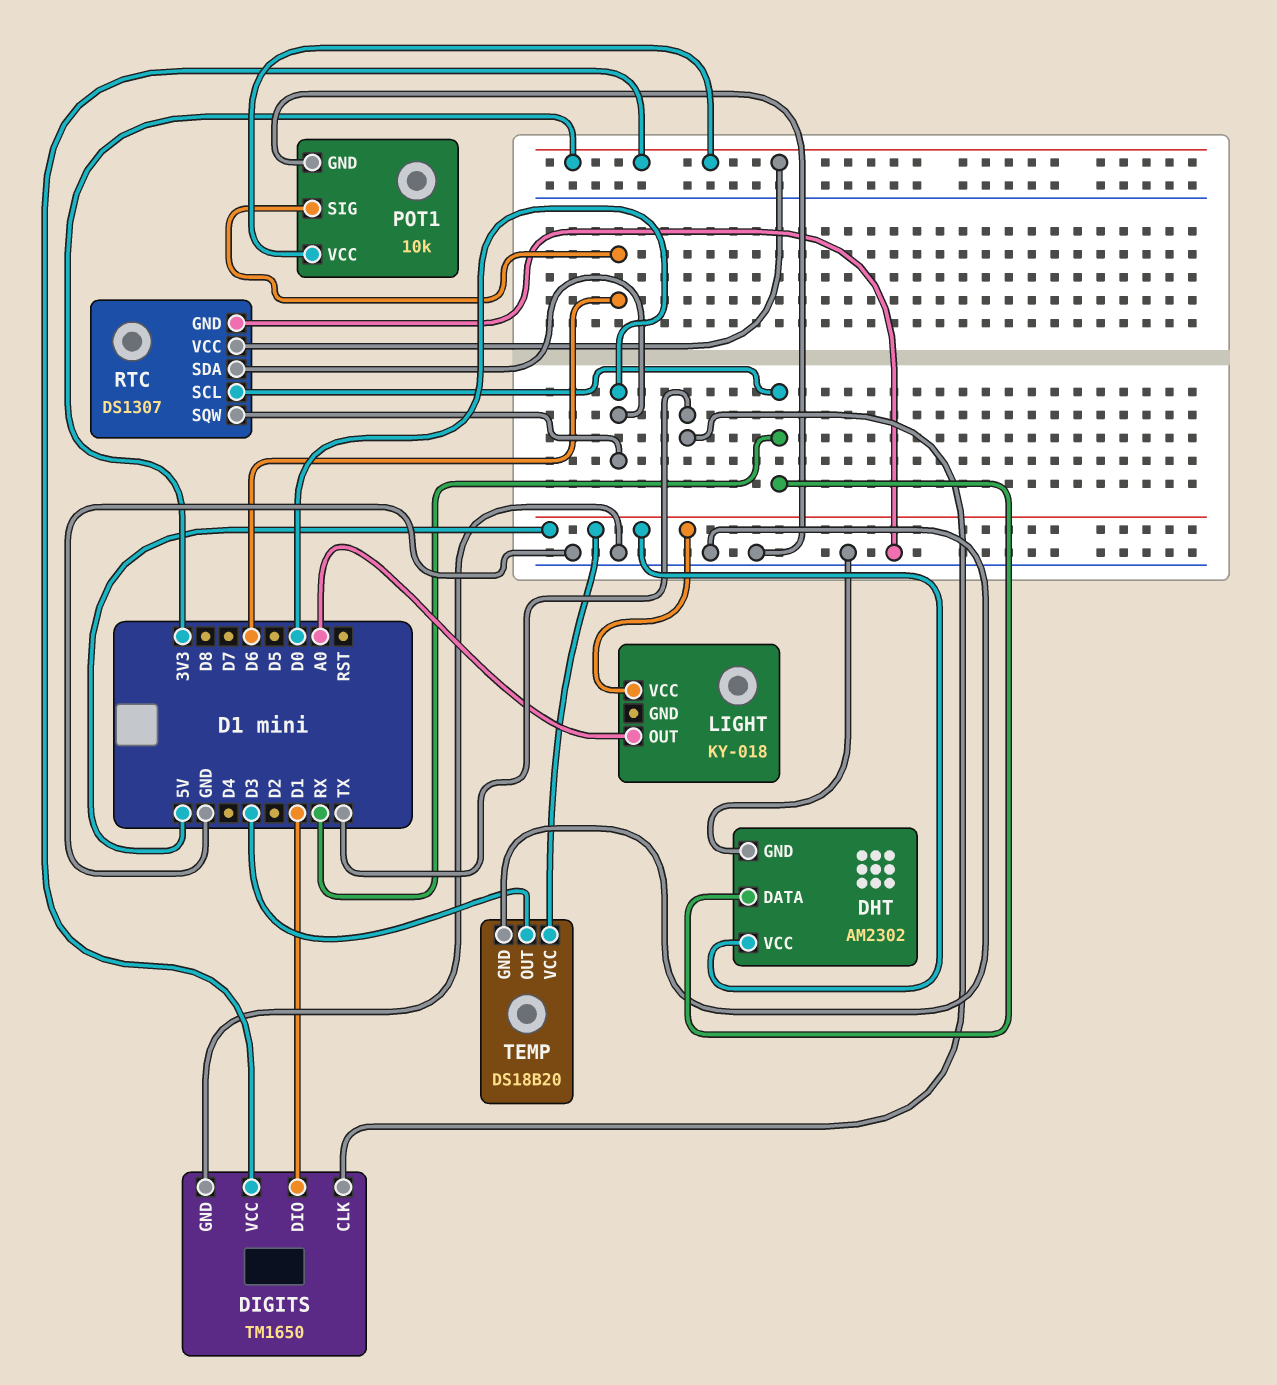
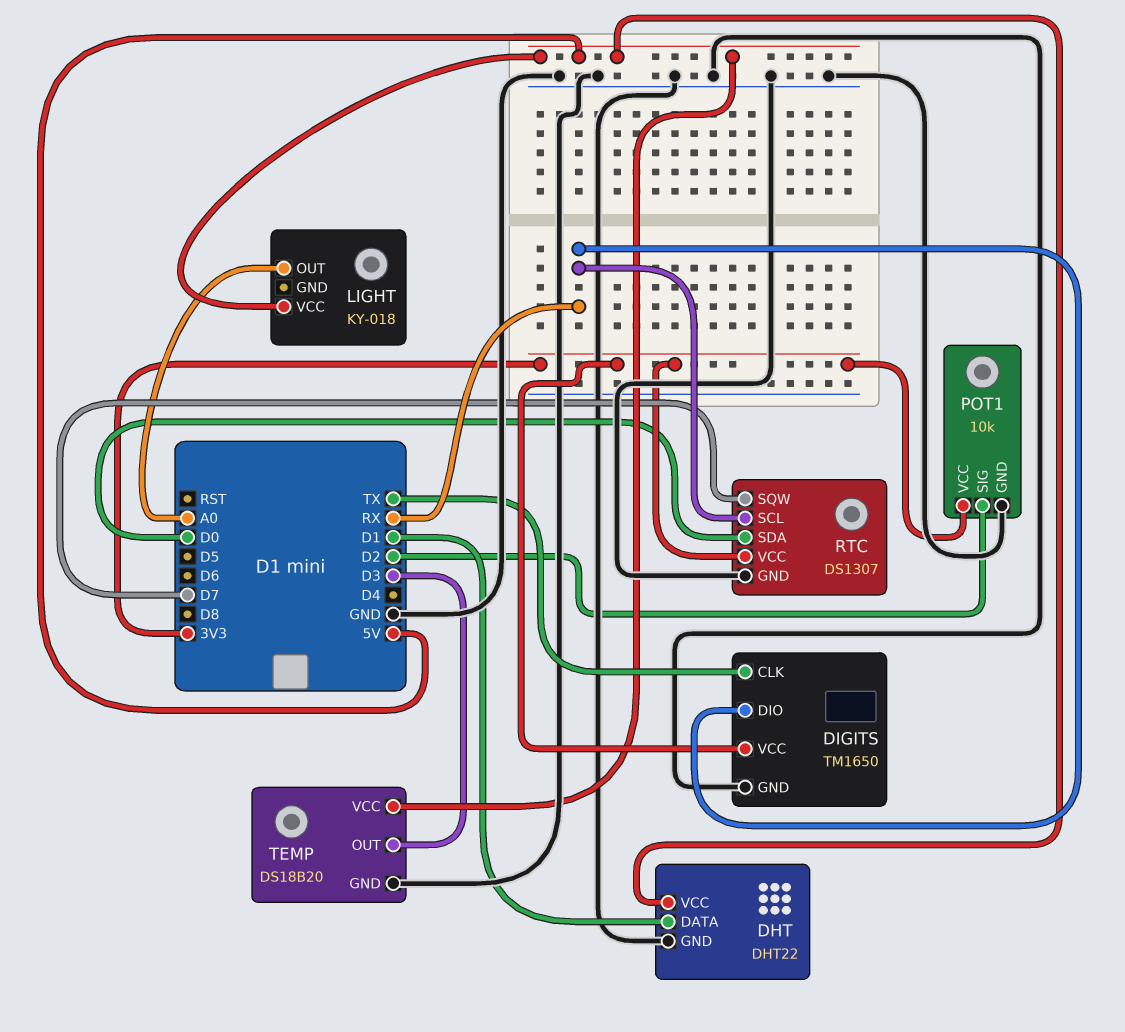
DHT: AM2302 -> DHT22
DHT pin DATA: RX -> D1
DIGITS pin DIO: D1 -> RX
POT1 pin SIG: D6 -> D2
RTC pin SQW: D0 -> D7

